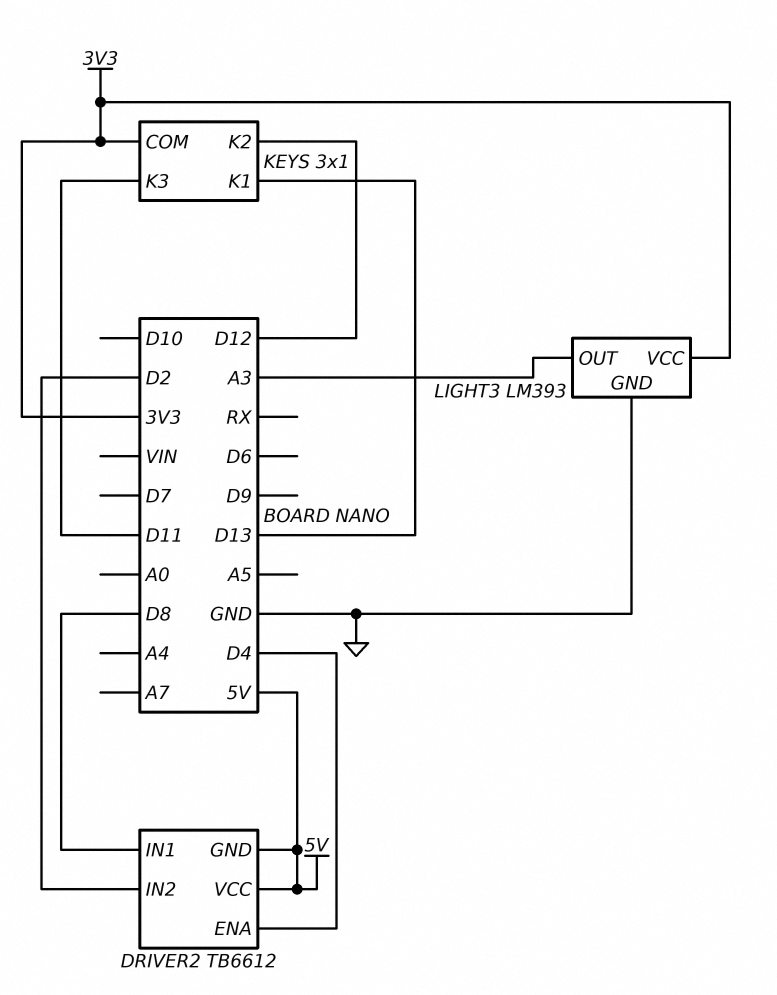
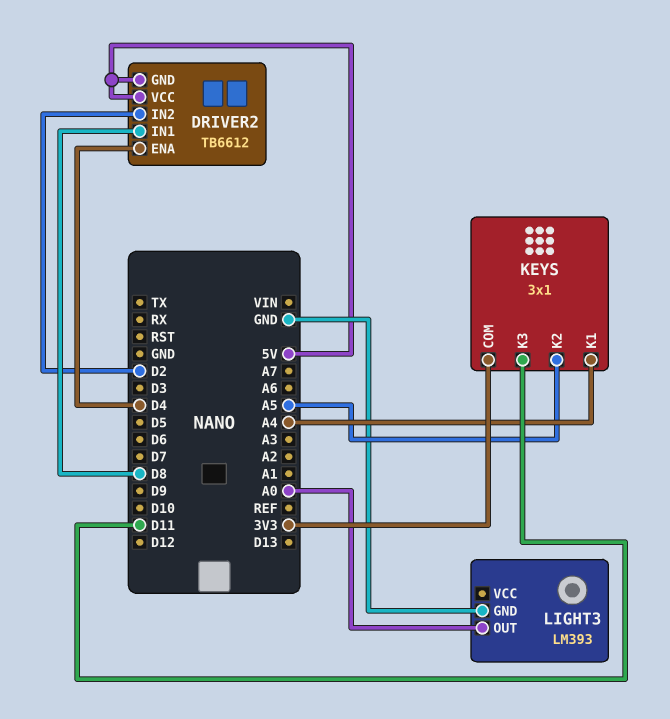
KEYS pin K1: D13 -> A4
KEYS pin K2: D12 -> A5
LIGHT3 pin OUT: A3 -> A0
LIGHT3 pin VCC: 3V3 -> none

